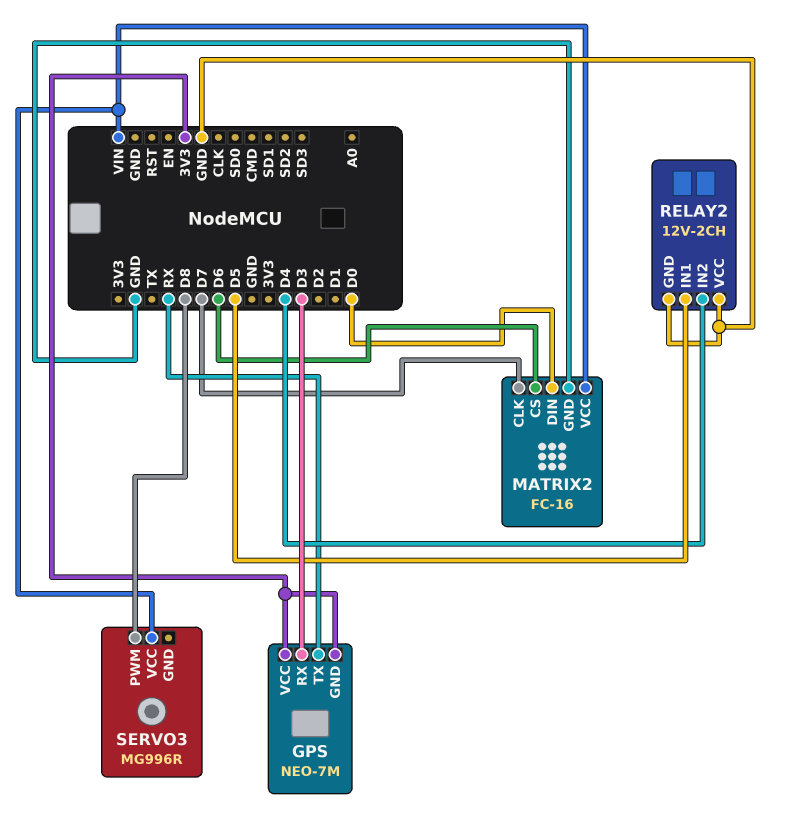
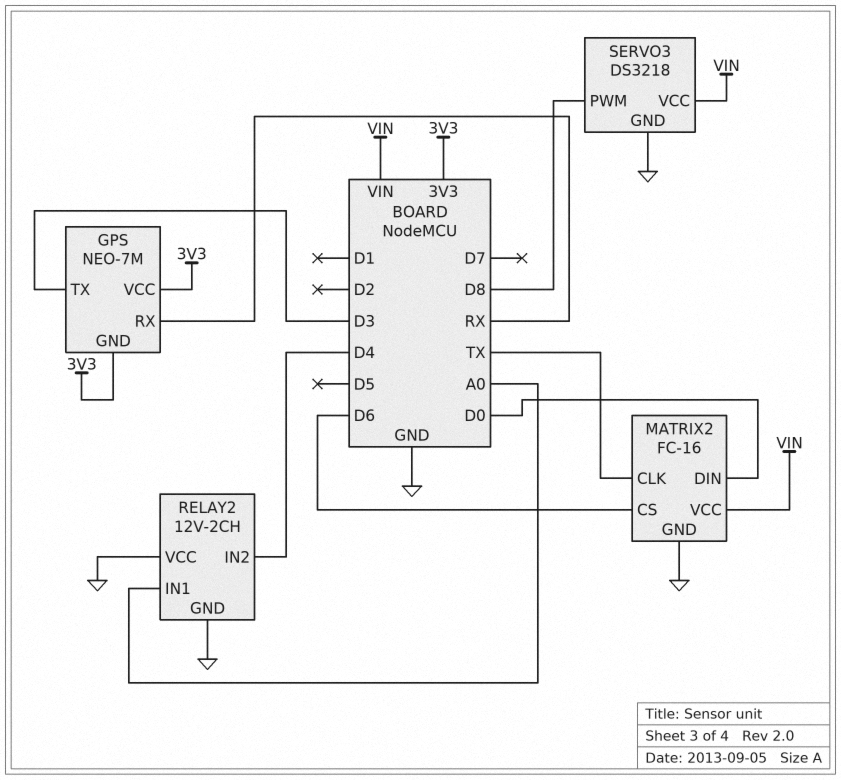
GPS pin RX: D3 -> RX
GPS pin TX: RX -> D3
MATRIX2 pin CLK: D7 -> TX
RELAY2 pin IN1: D5 -> A0
SERVO3: MG996R -> DS3218
SERVO3 pin GND: none -> GND

